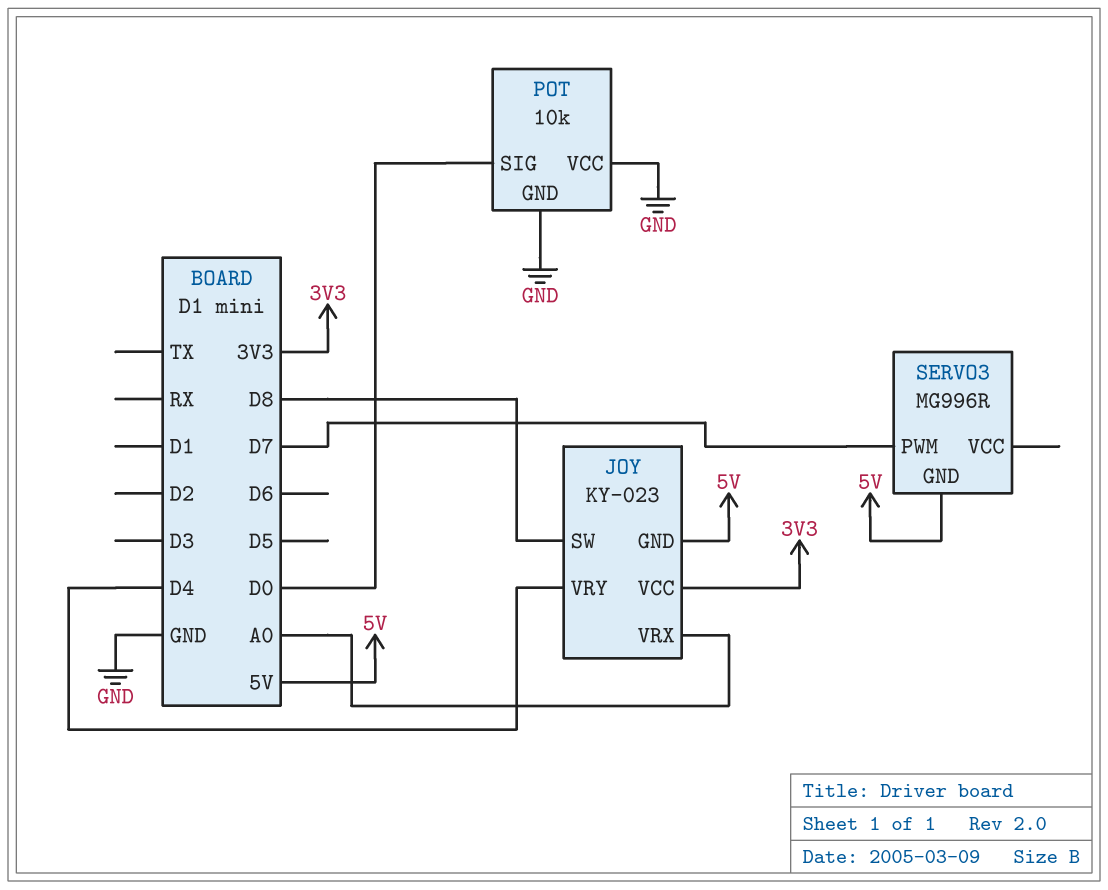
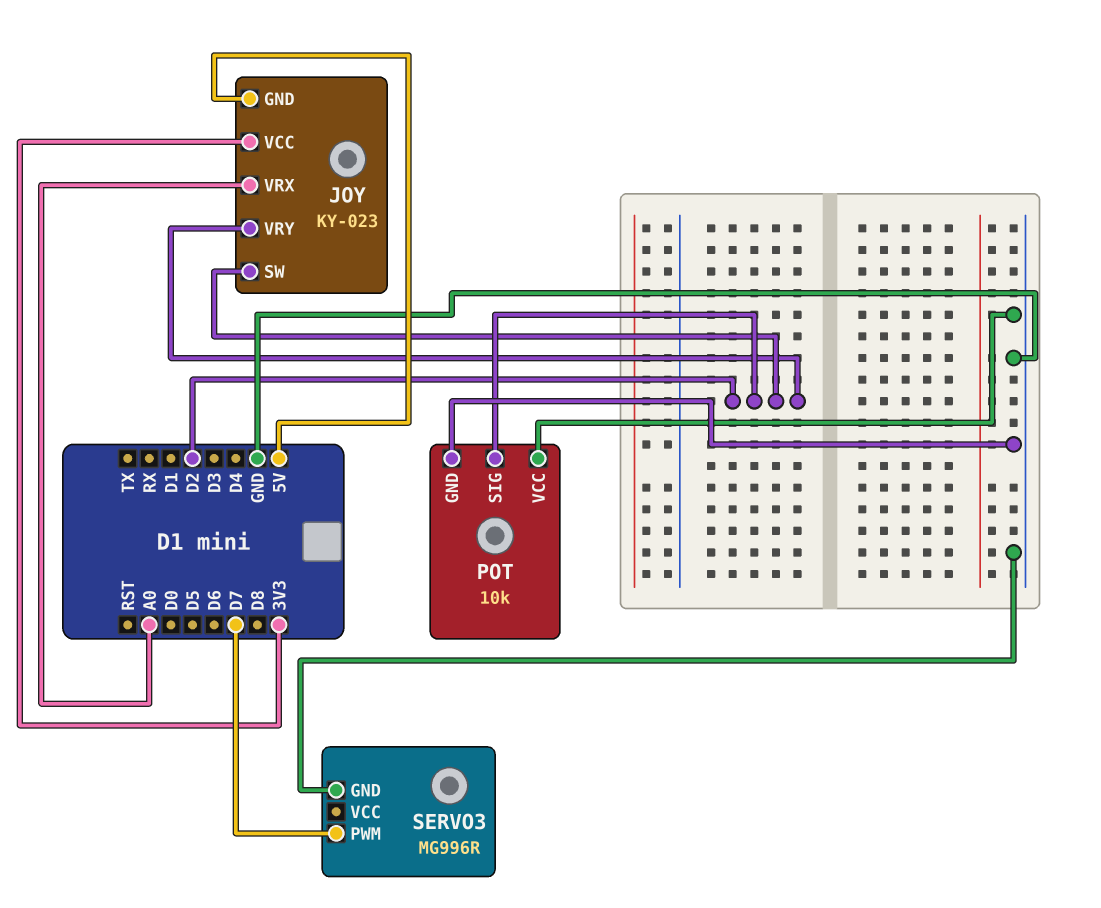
JOY pin SW: D8 -> D2
JOY pin VRY: D4 -> D2
POT pin SIG: D0 -> D2
SERVO3 pin GND: 5V -> GND

